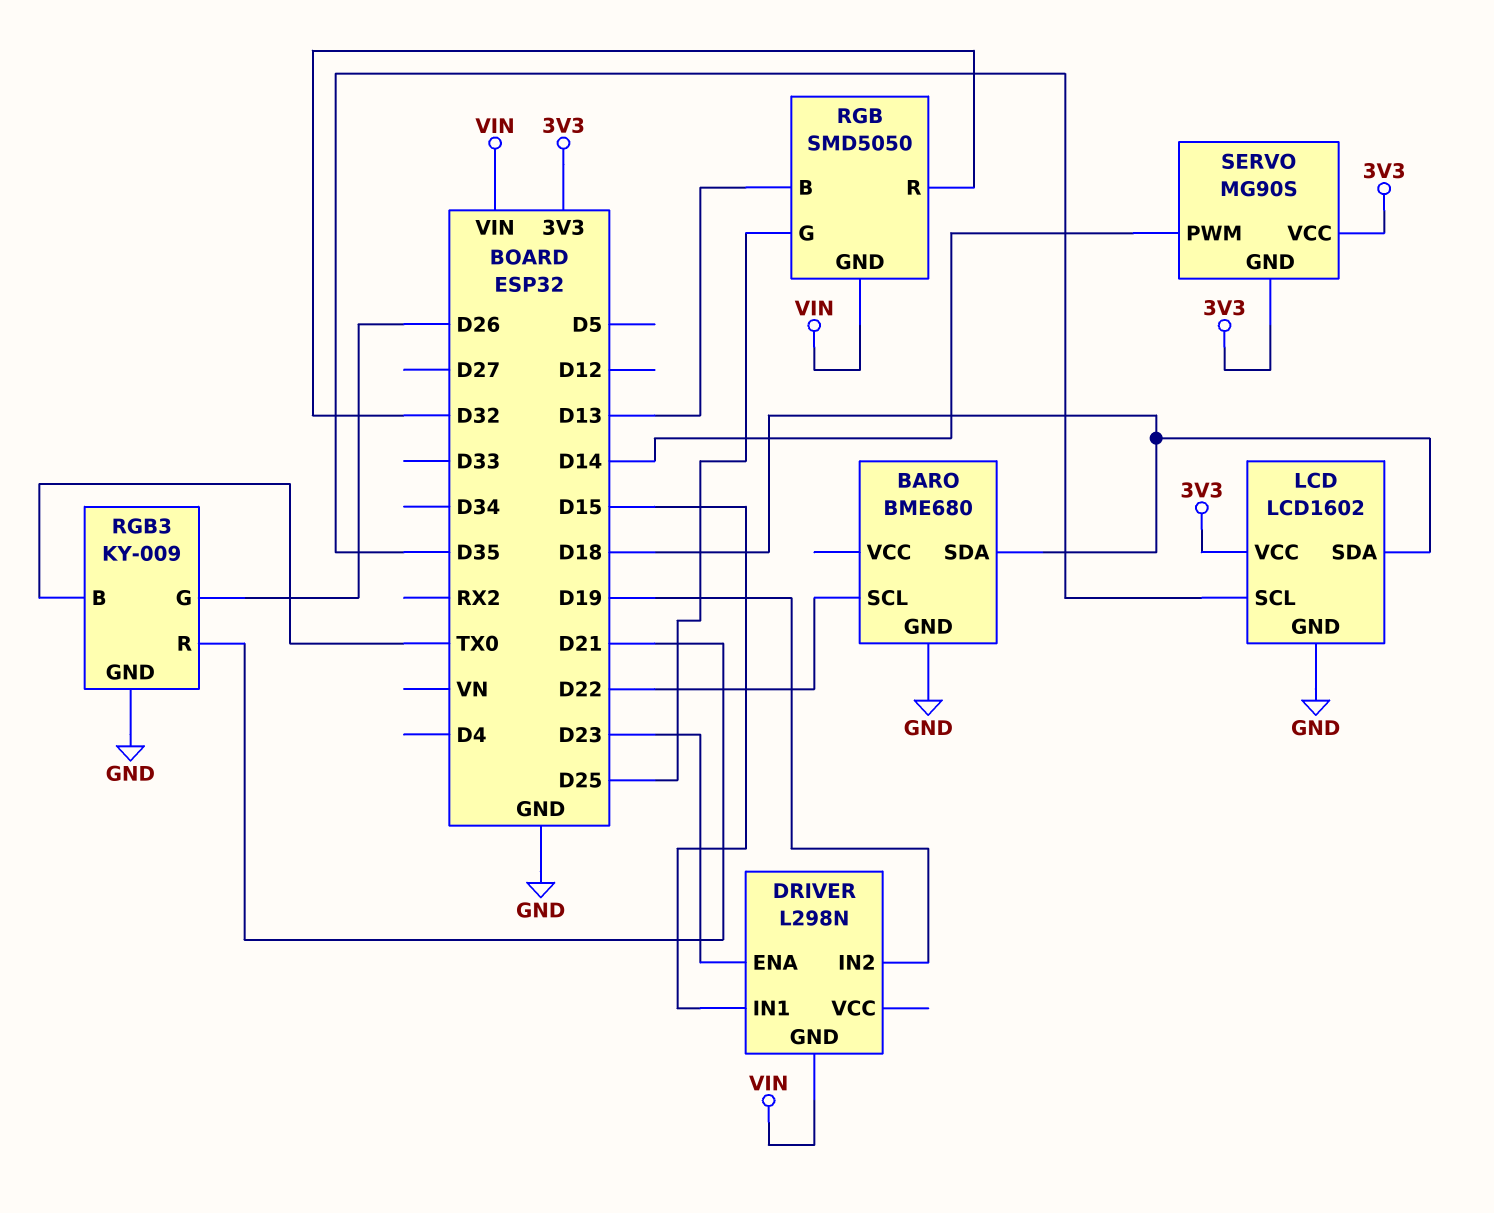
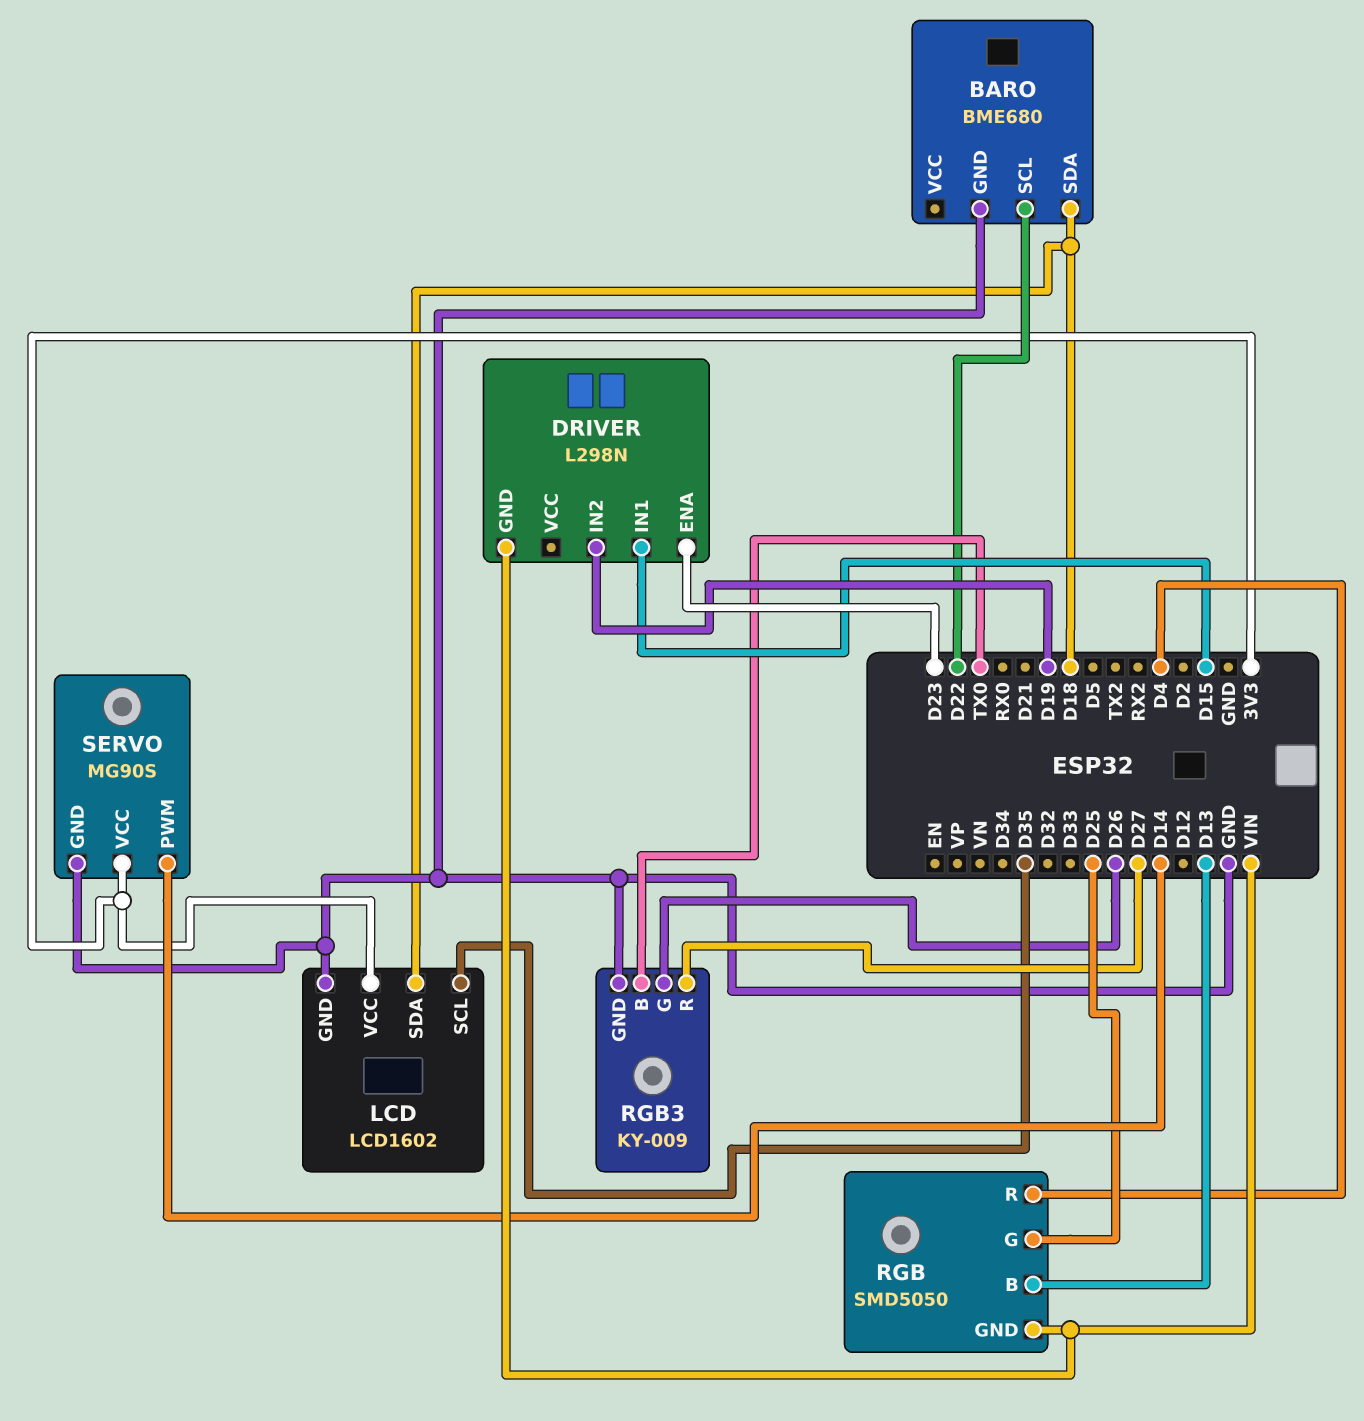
RGB pin R: D32 -> D4
RGB3 pin R: D21 -> D27
SERVO pin GND: 3V3 -> GND

